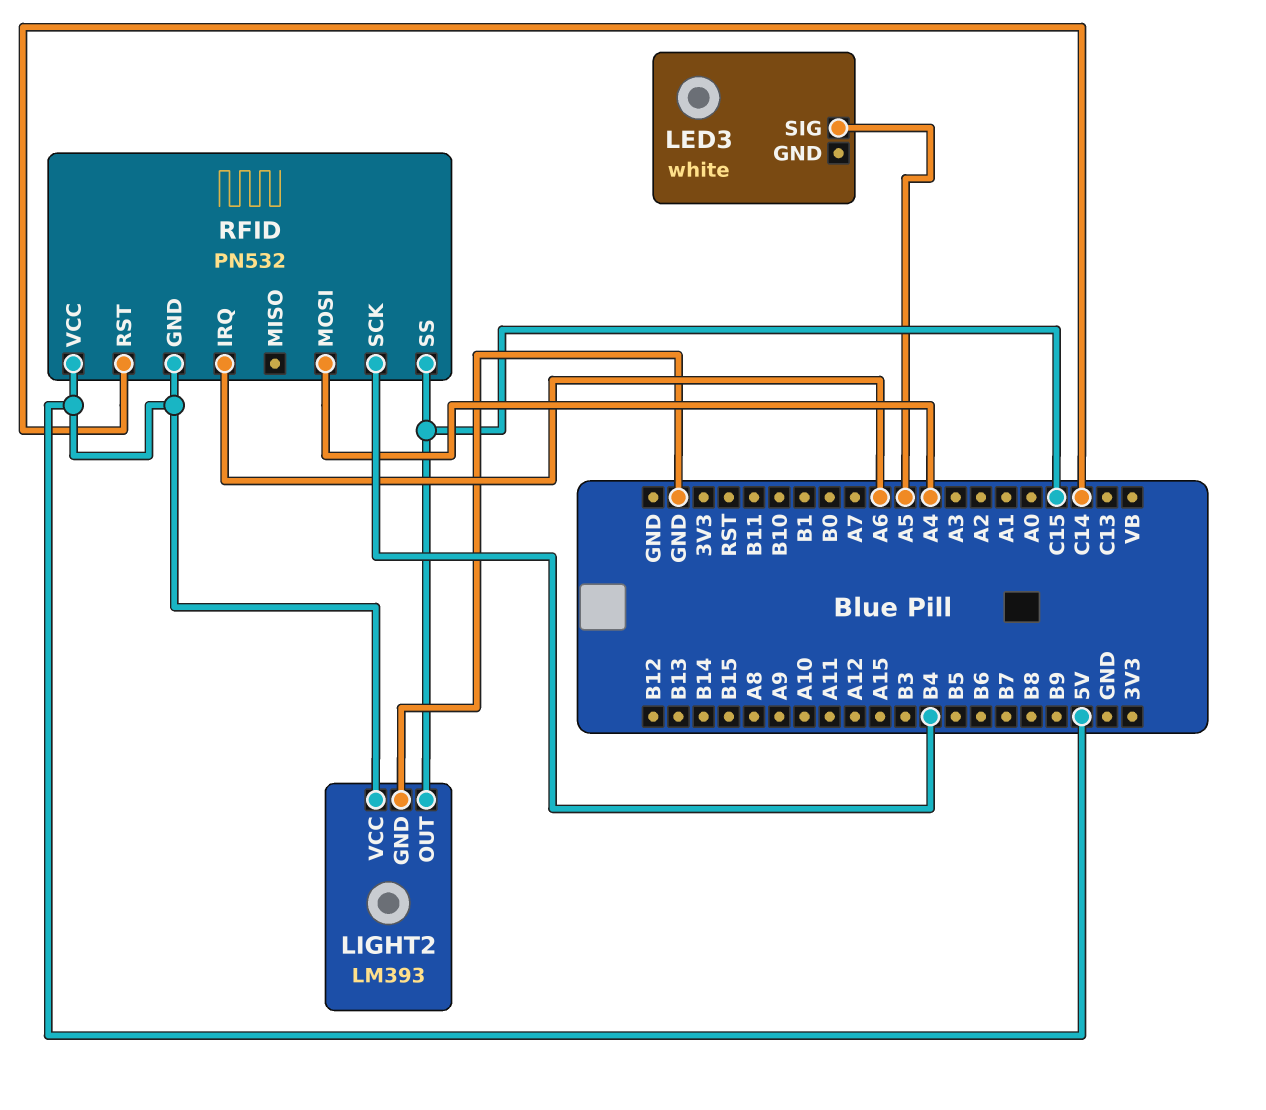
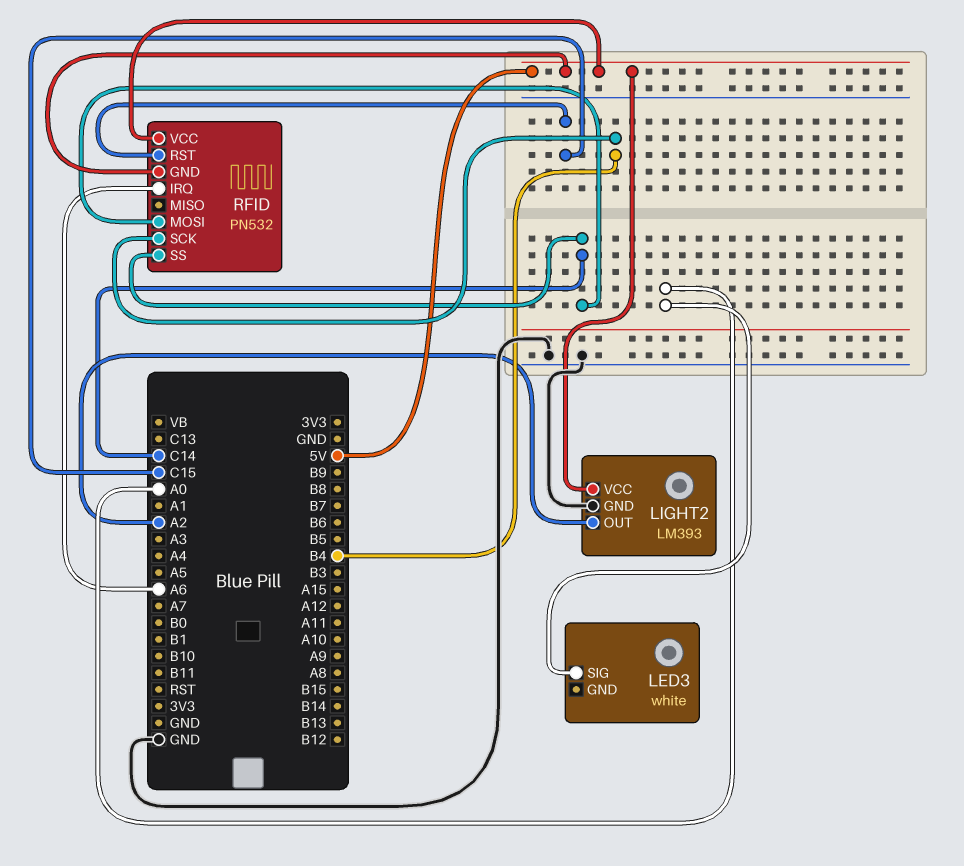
LED3 pin SIG: A5 -> A0
LIGHT2 pin OUT: C15 -> A2
RFID pin MOSI: A4 -> C14
RFID pin RST: C14 -> C15
RFID pin SS: C15 -> C14

